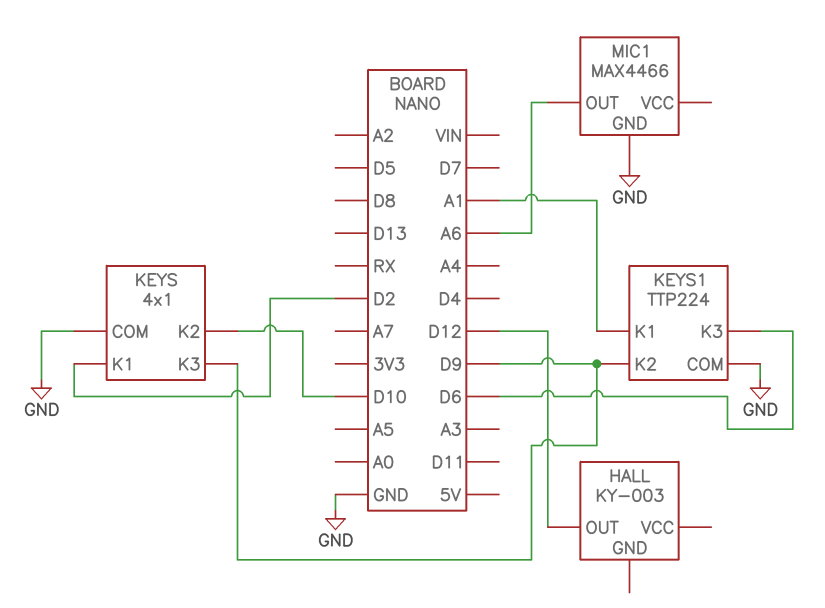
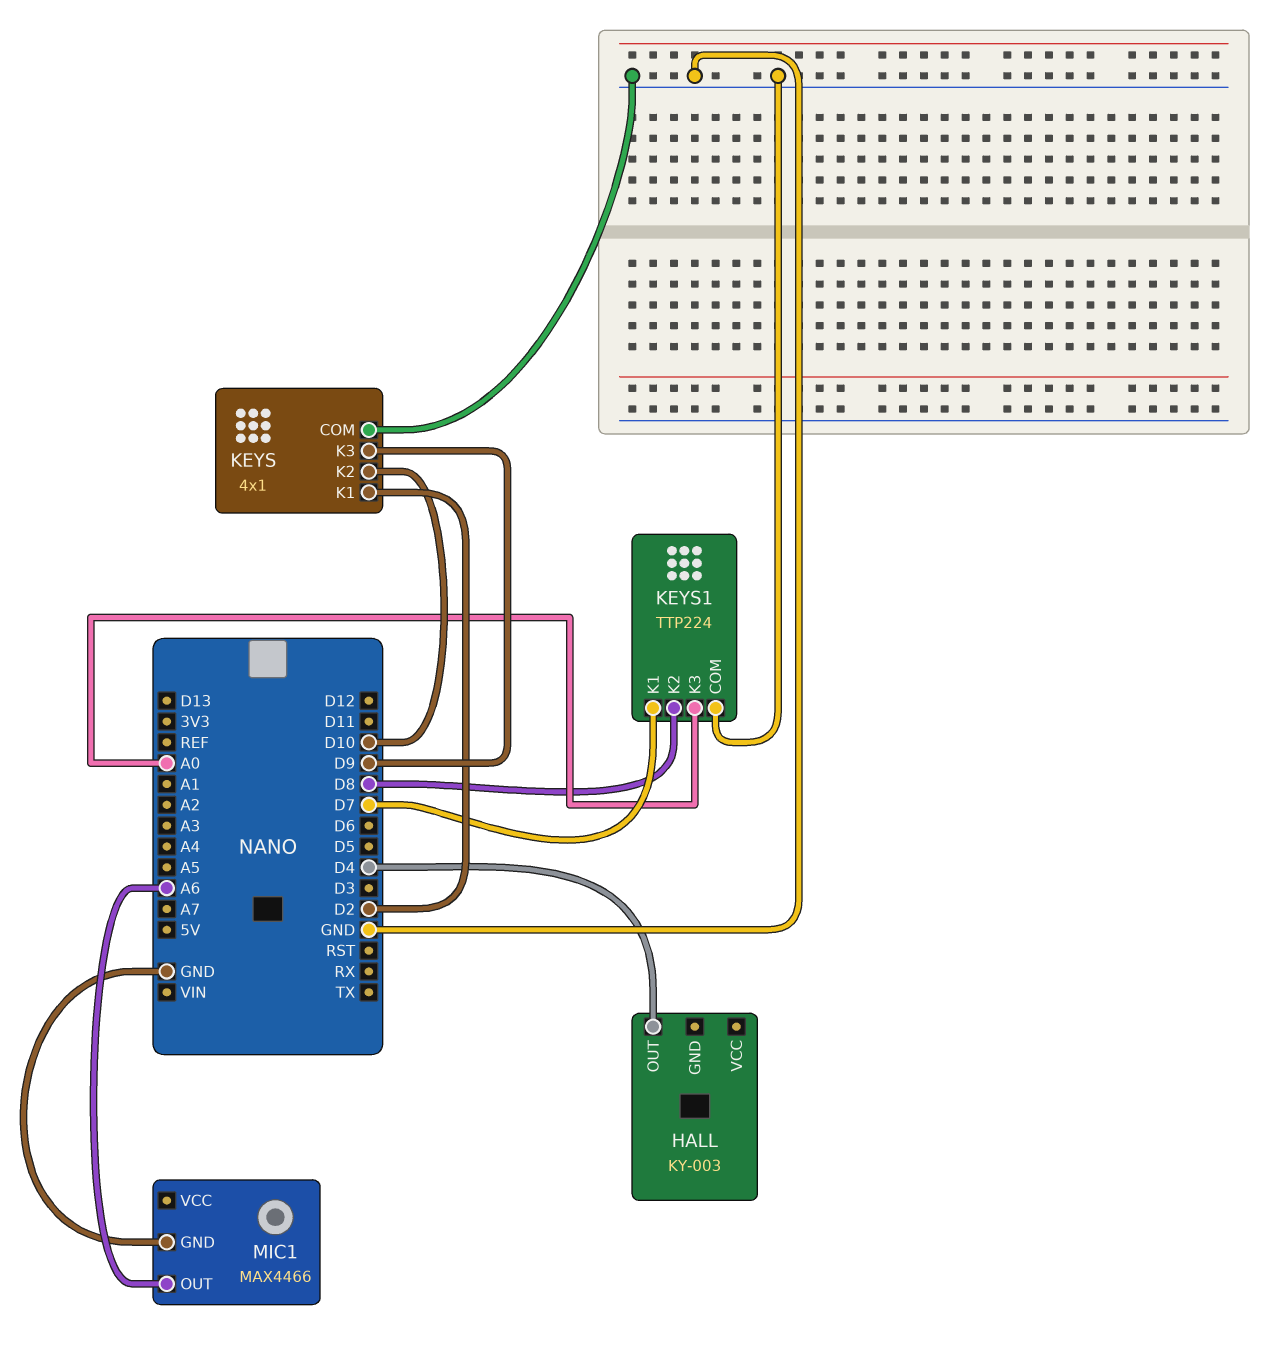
HALL pin OUT: D12 -> D4
KEYS1 pin K1: A1 -> D7
KEYS1 pin K2: D9 -> D8
KEYS1 pin K3: D6 -> A0

